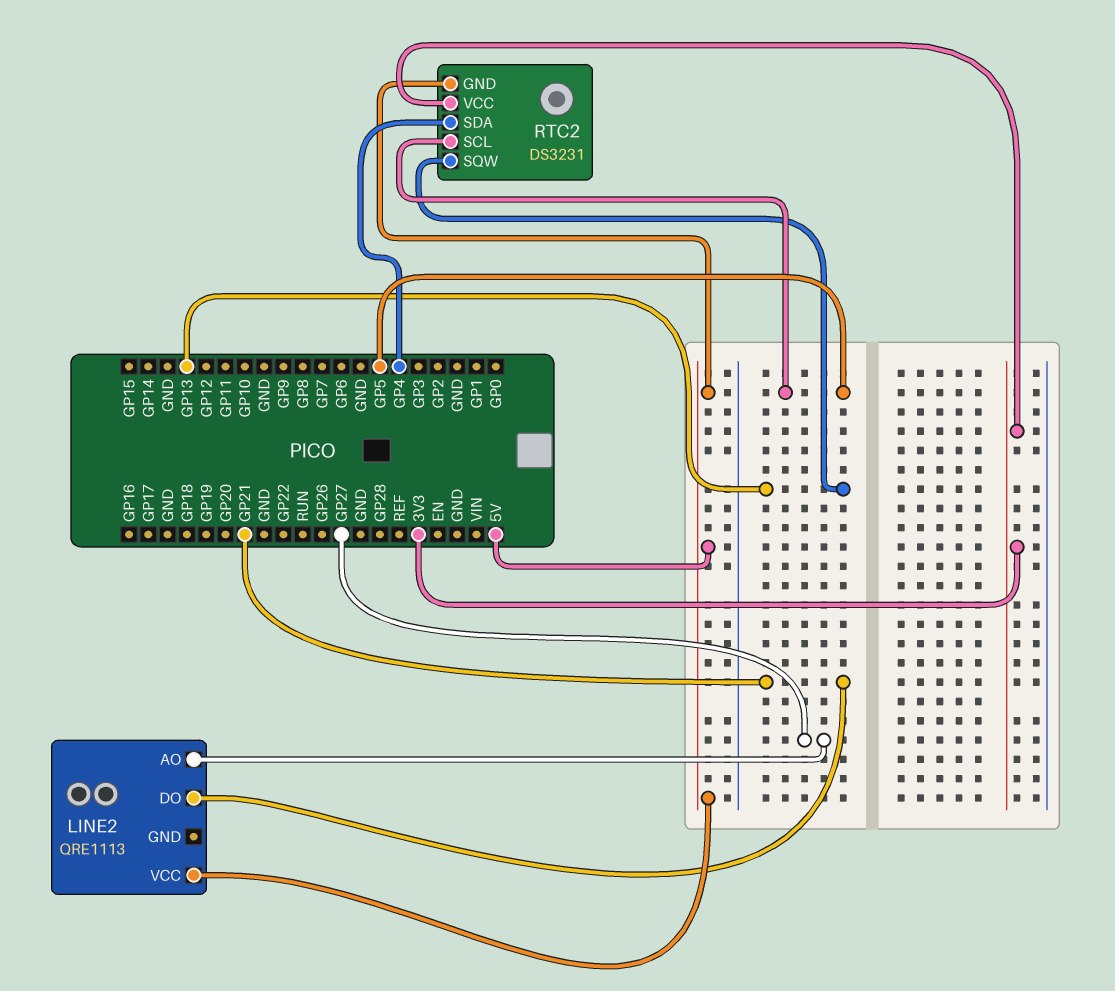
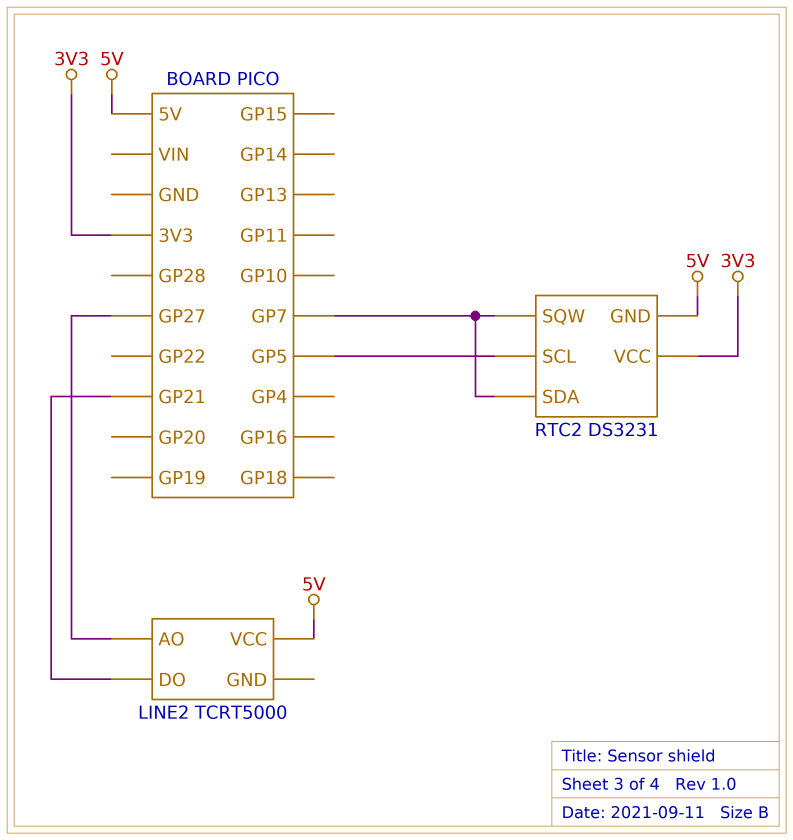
LINE2: QRE1113 -> TCRT5000
RTC2 pin SDA: GP4 -> GP7
RTC2 pin SQW: GP13 -> GP7

